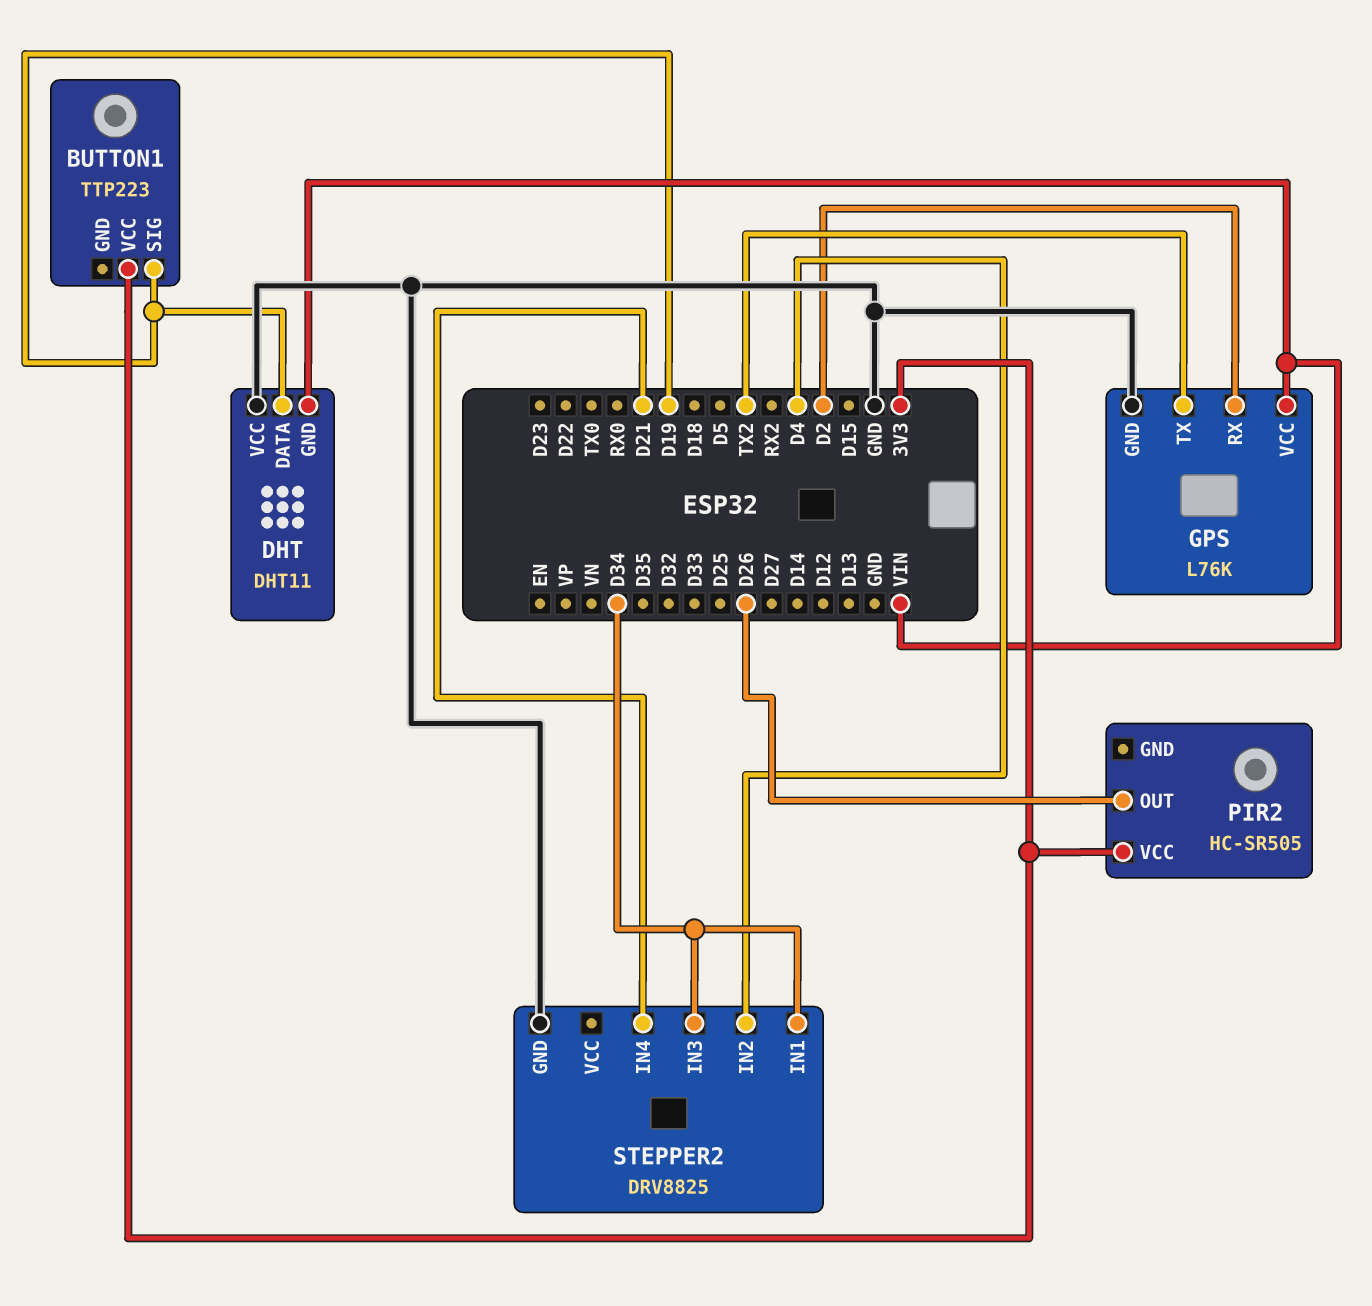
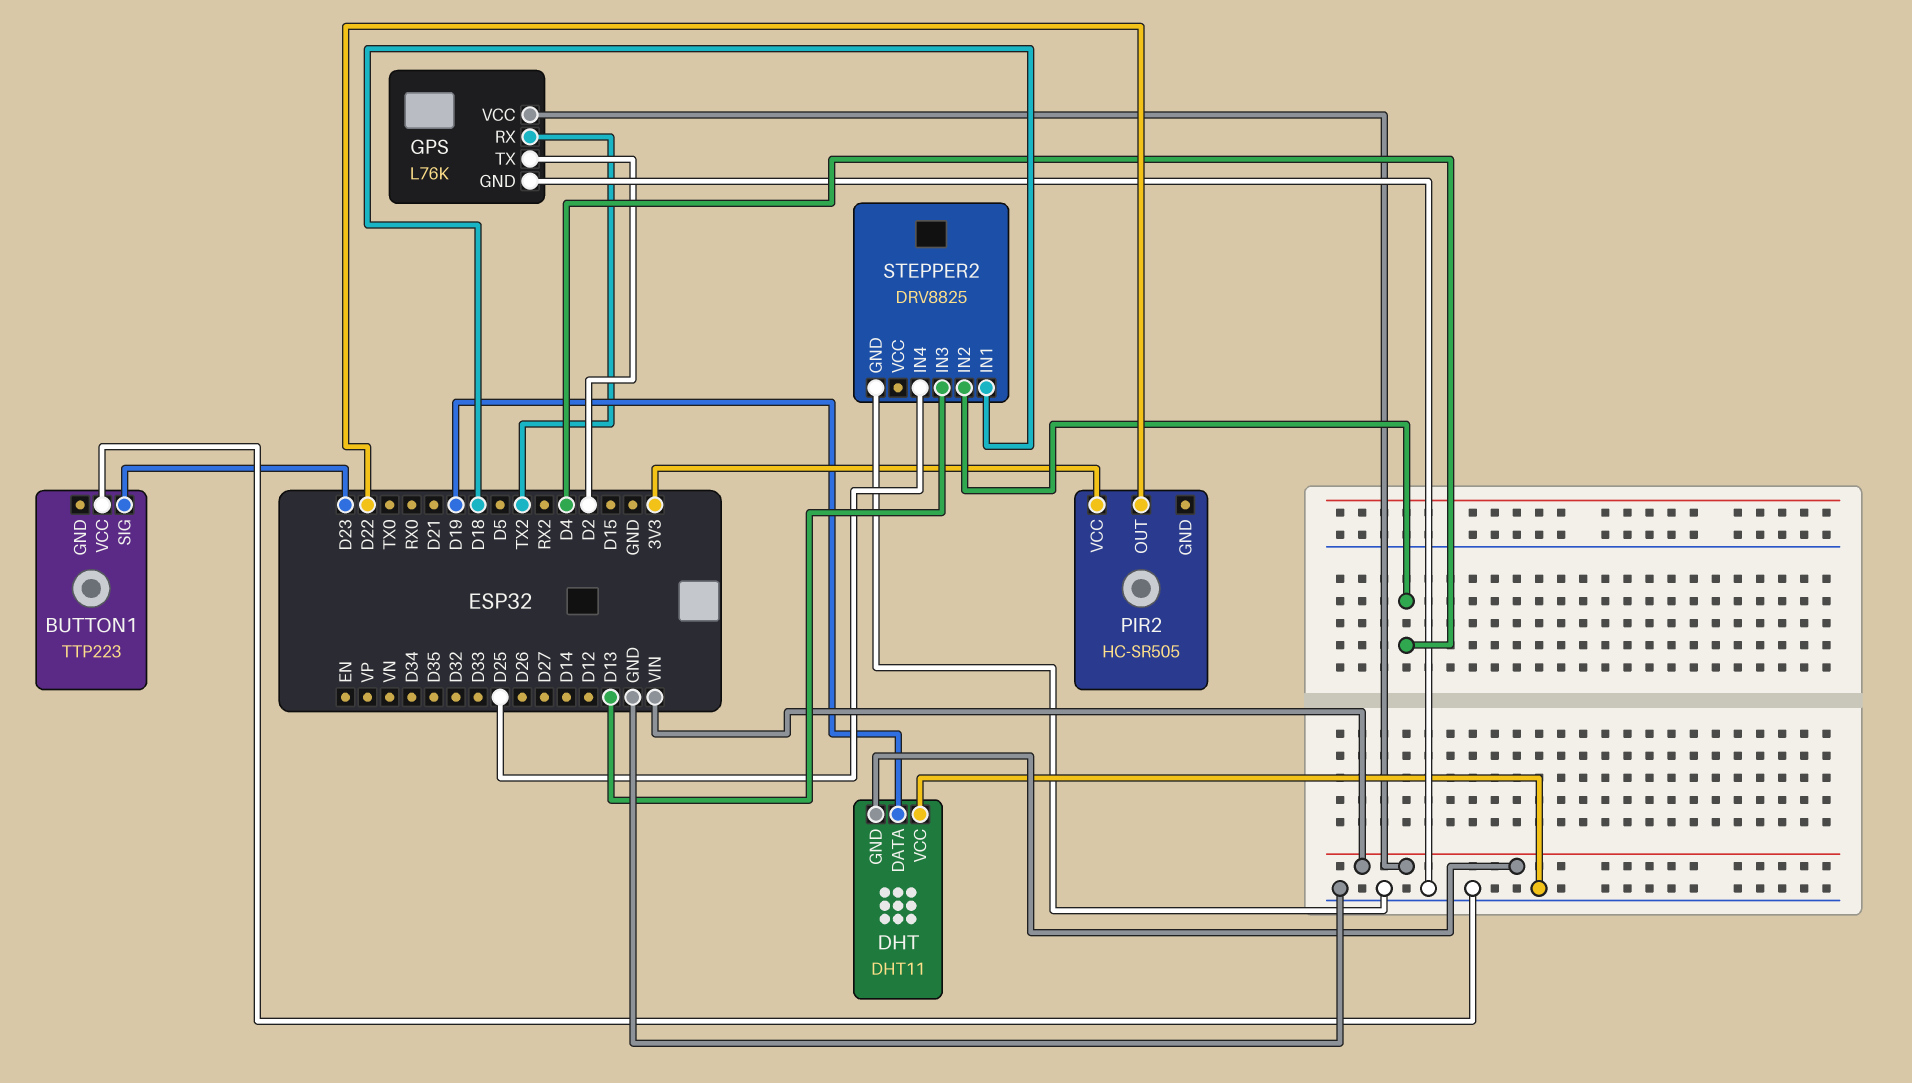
BUTTON1 pin SIG: D19 -> D23
BUTTON1 pin VCC: 3V3 -> GND
GPS pin RX: D2 -> TX2
GPS pin TX: TX2 -> D2
PIR2 pin OUT: D26 -> D22
STEPPER2 pin IN1: D34 -> D18
STEPPER2 pin IN3: D34 -> D13
STEPPER2 pin IN4: D21 -> D25

